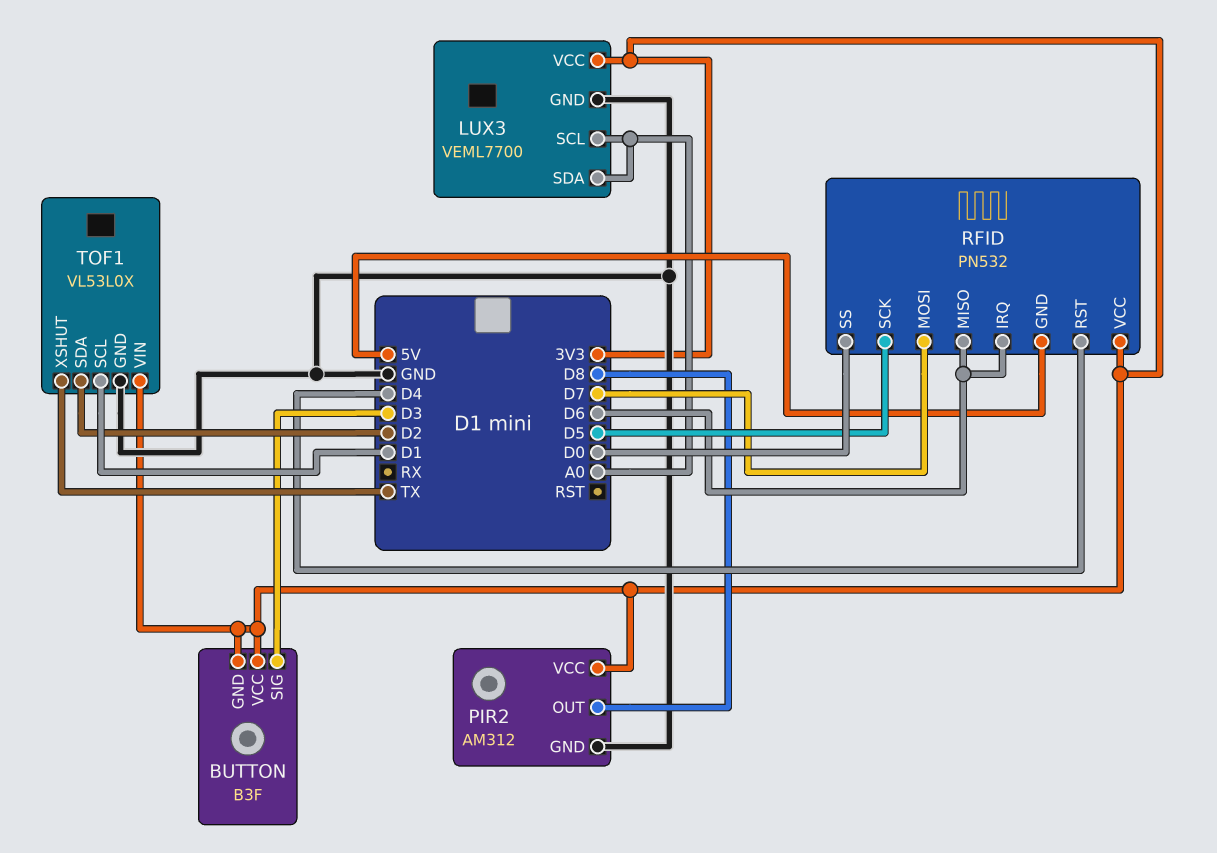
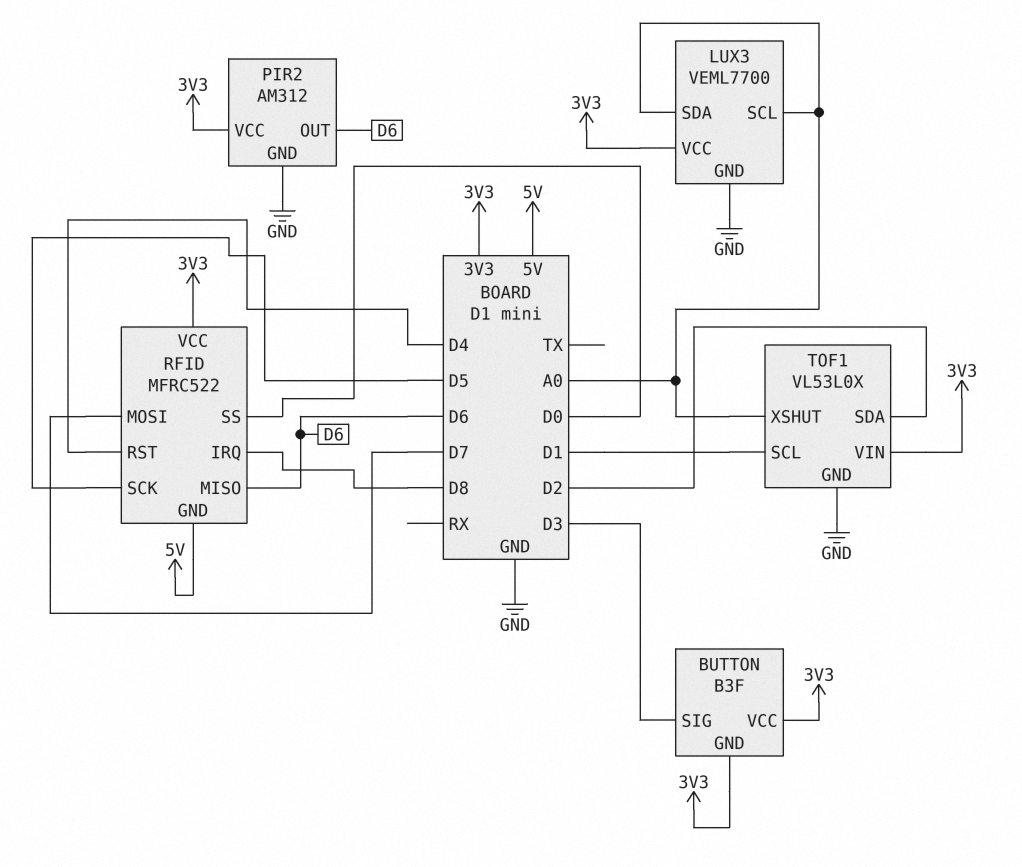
PIR2 pin OUT: D8 -> D6
RFID: PN532 -> MFRC522
RFID pin IRQ: D6 -> D8
TOF1 pin XSHUT: TX -> A0

